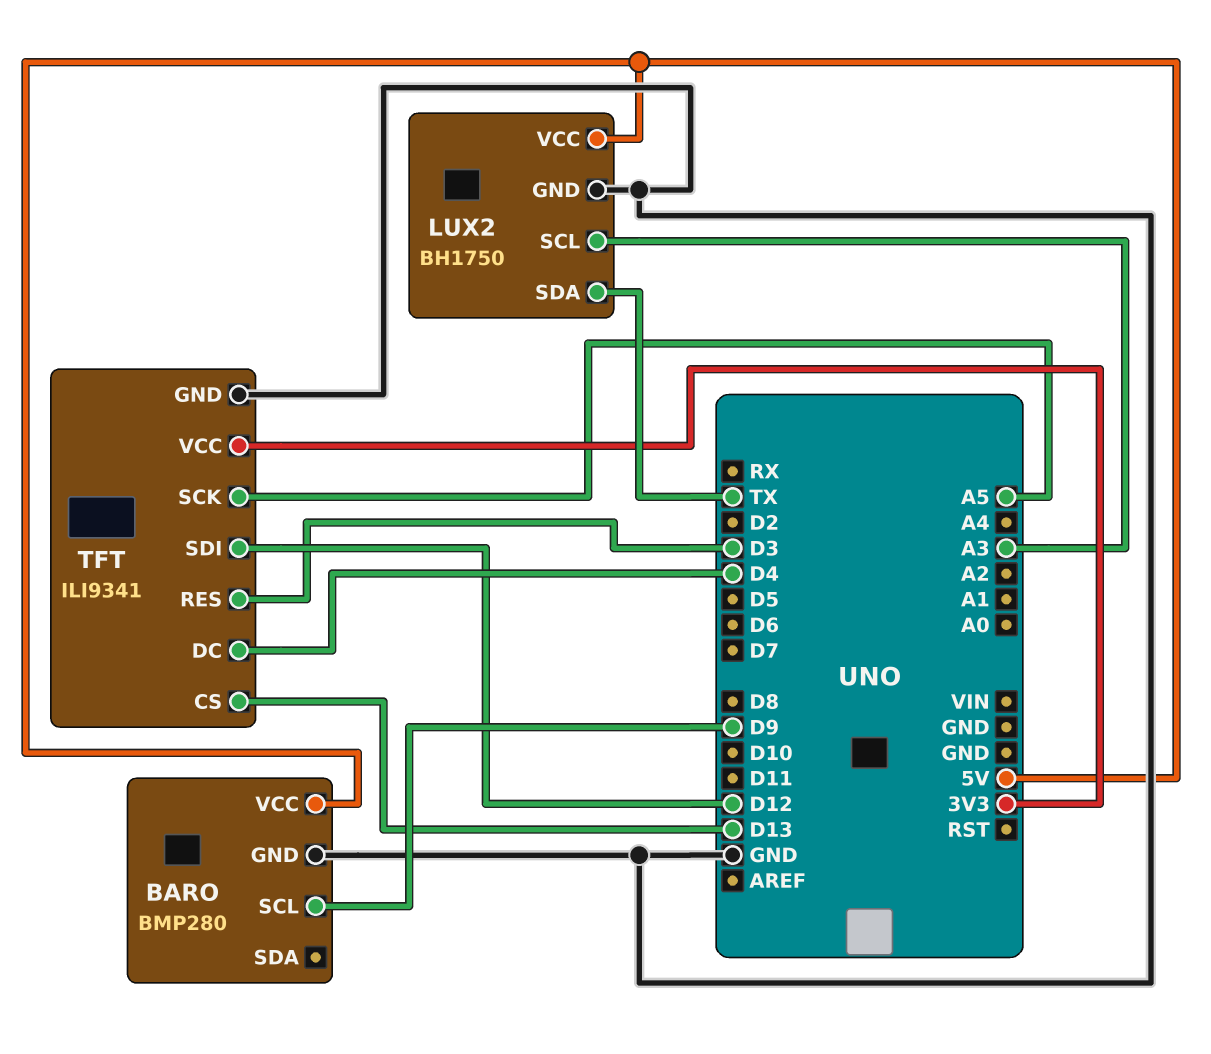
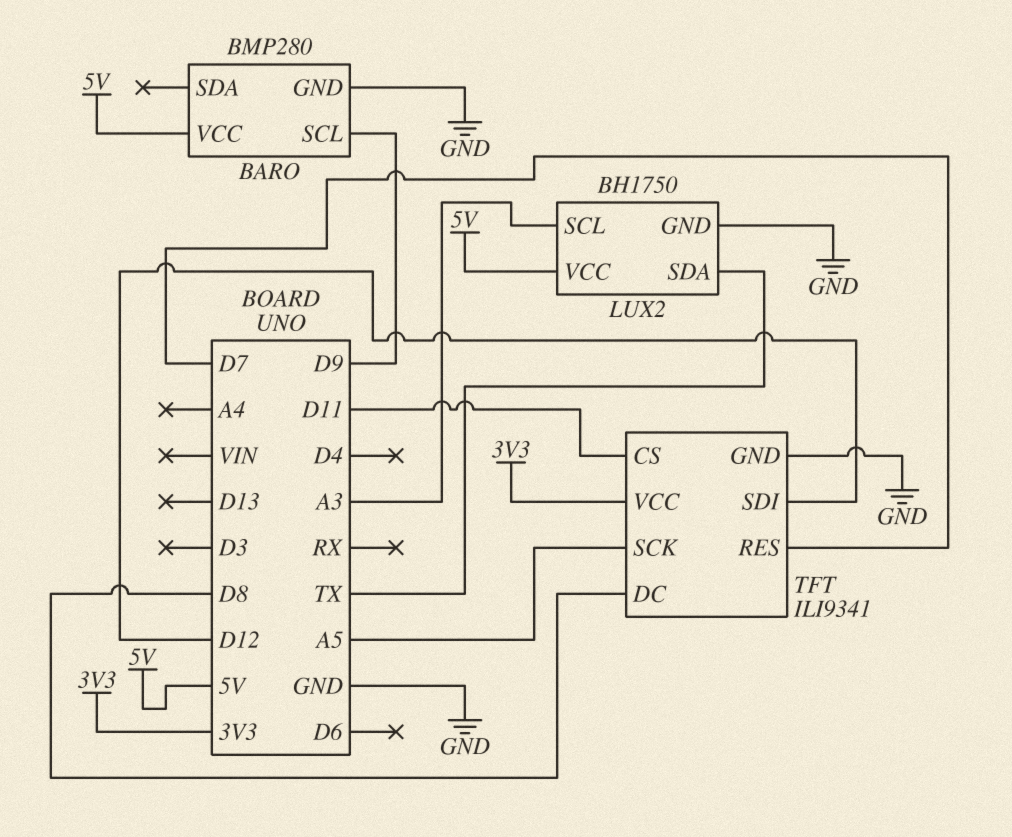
TFT pin CS: D13 -> D11
TFT pin DC: D4 -> D8
TFT pin RES: D3 -> D7

